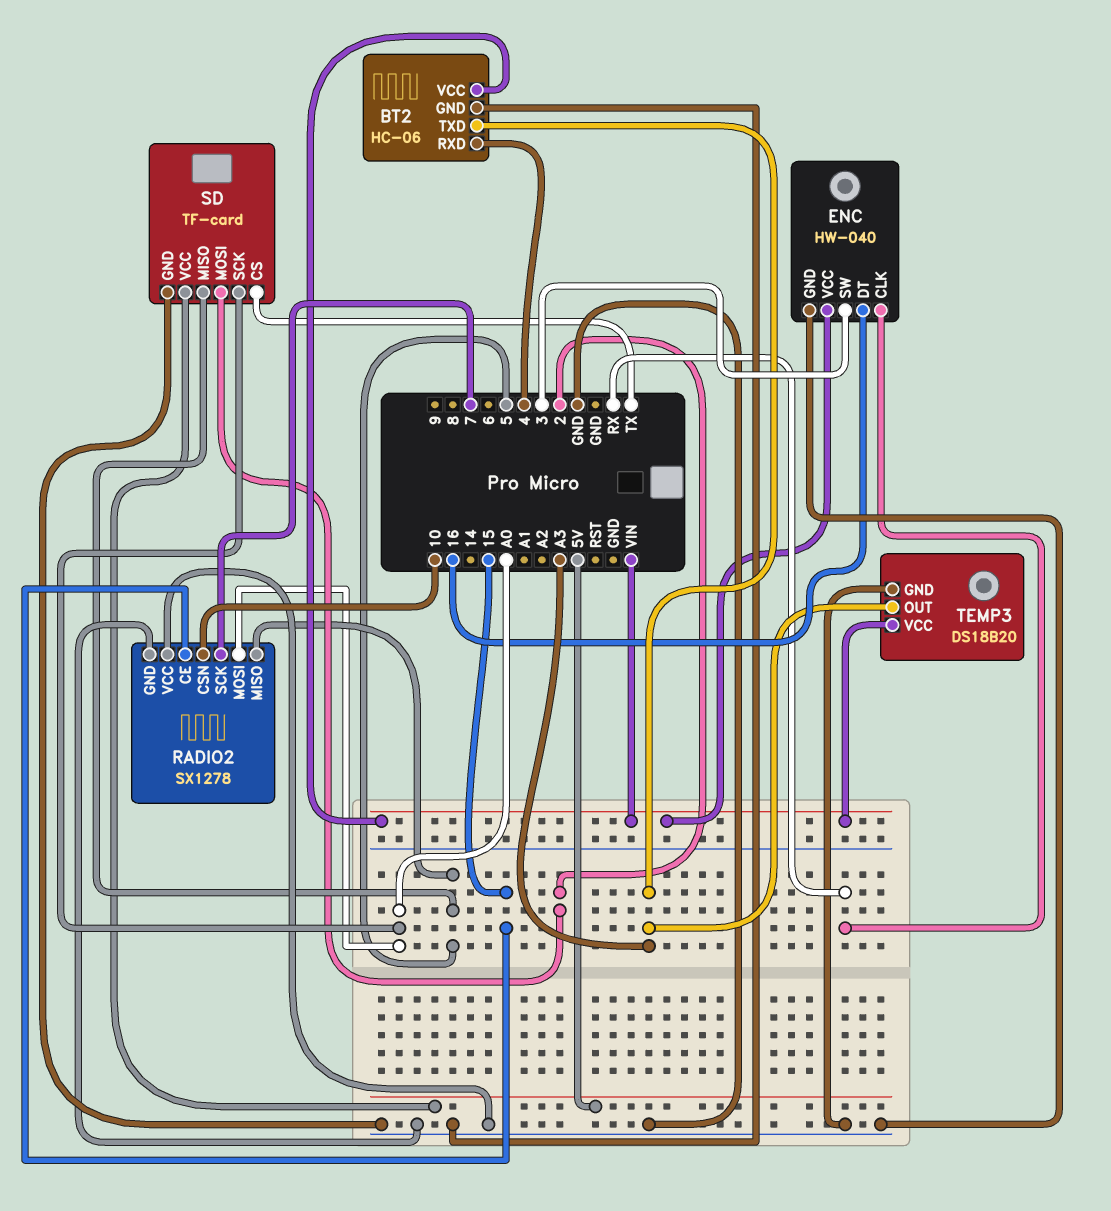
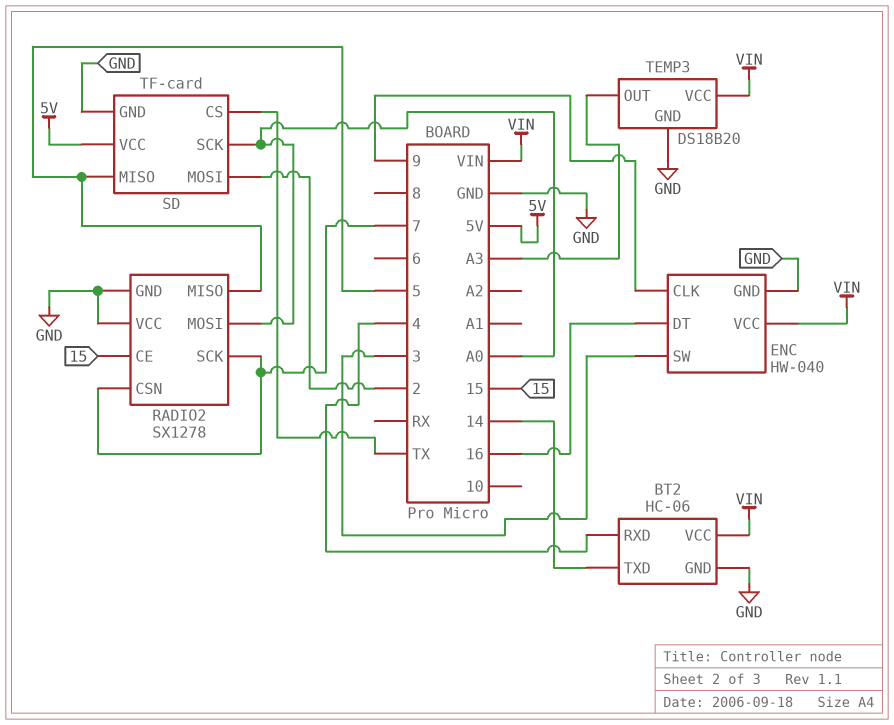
BT2 pin TXD: A3 -> 14
ENC pin CLK: RX -> 9
RADIO2 pin CSN: 10 -> 7

